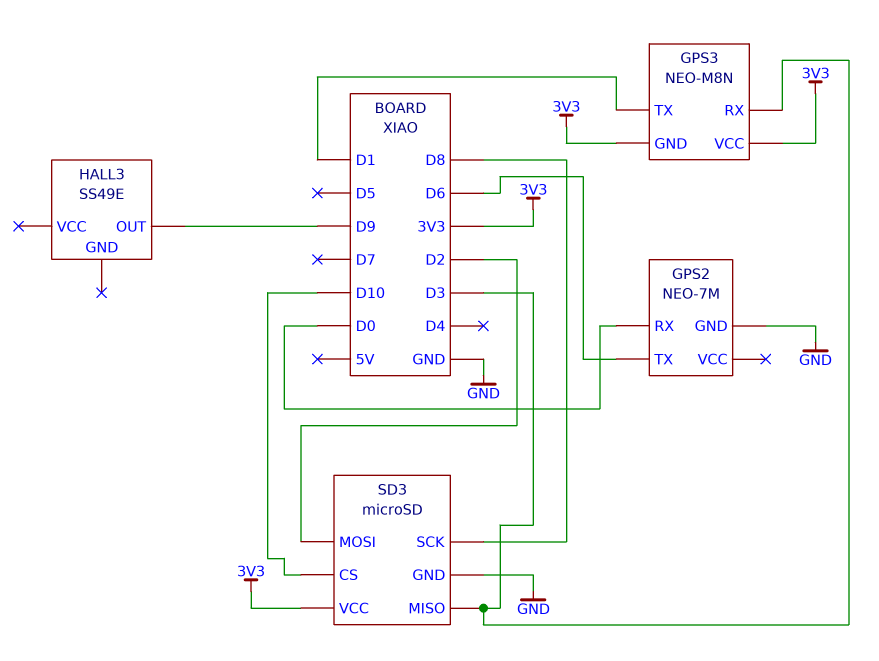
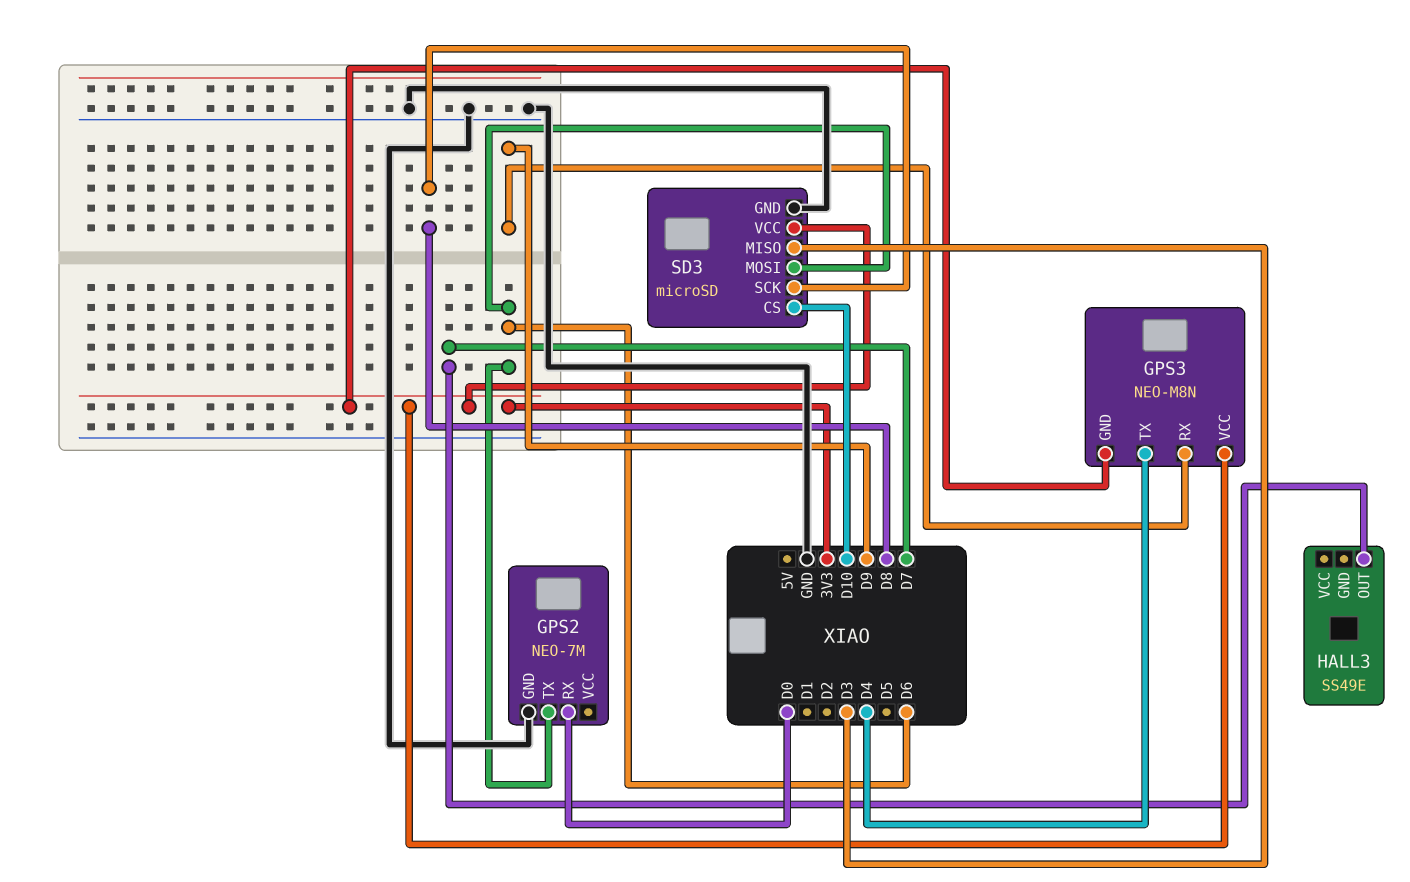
GPS3 pin RX: D3 -> D9
GPS3 pin TX: D1 -> D4
HALL3 pin OUT: D9 -> D7
SD3 pin MOSI: D2 -> D6

